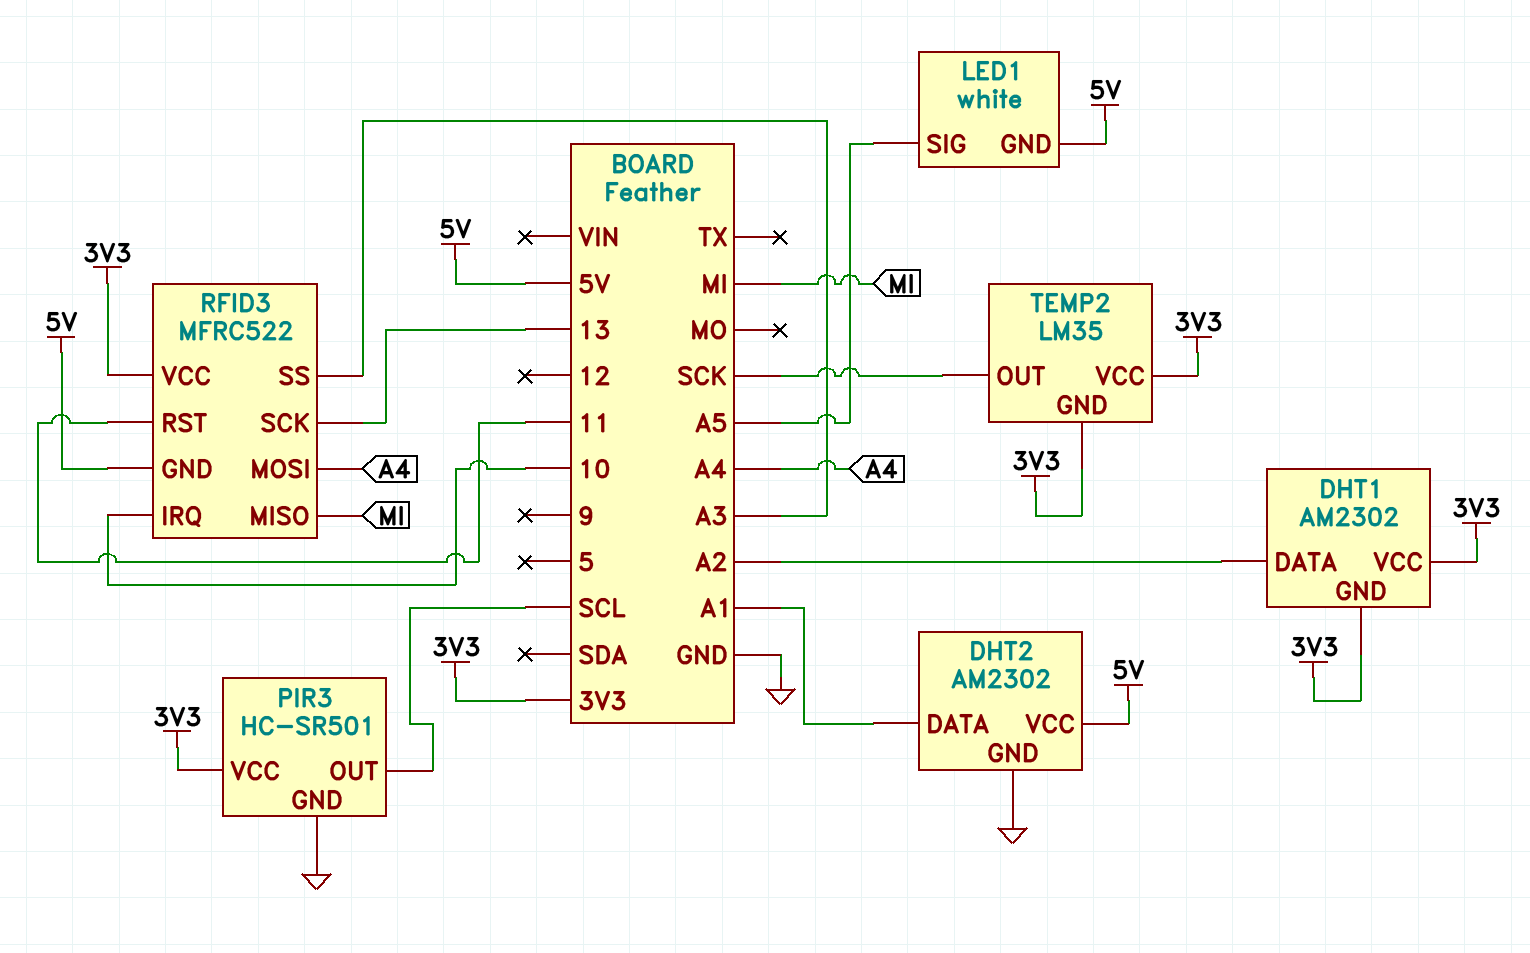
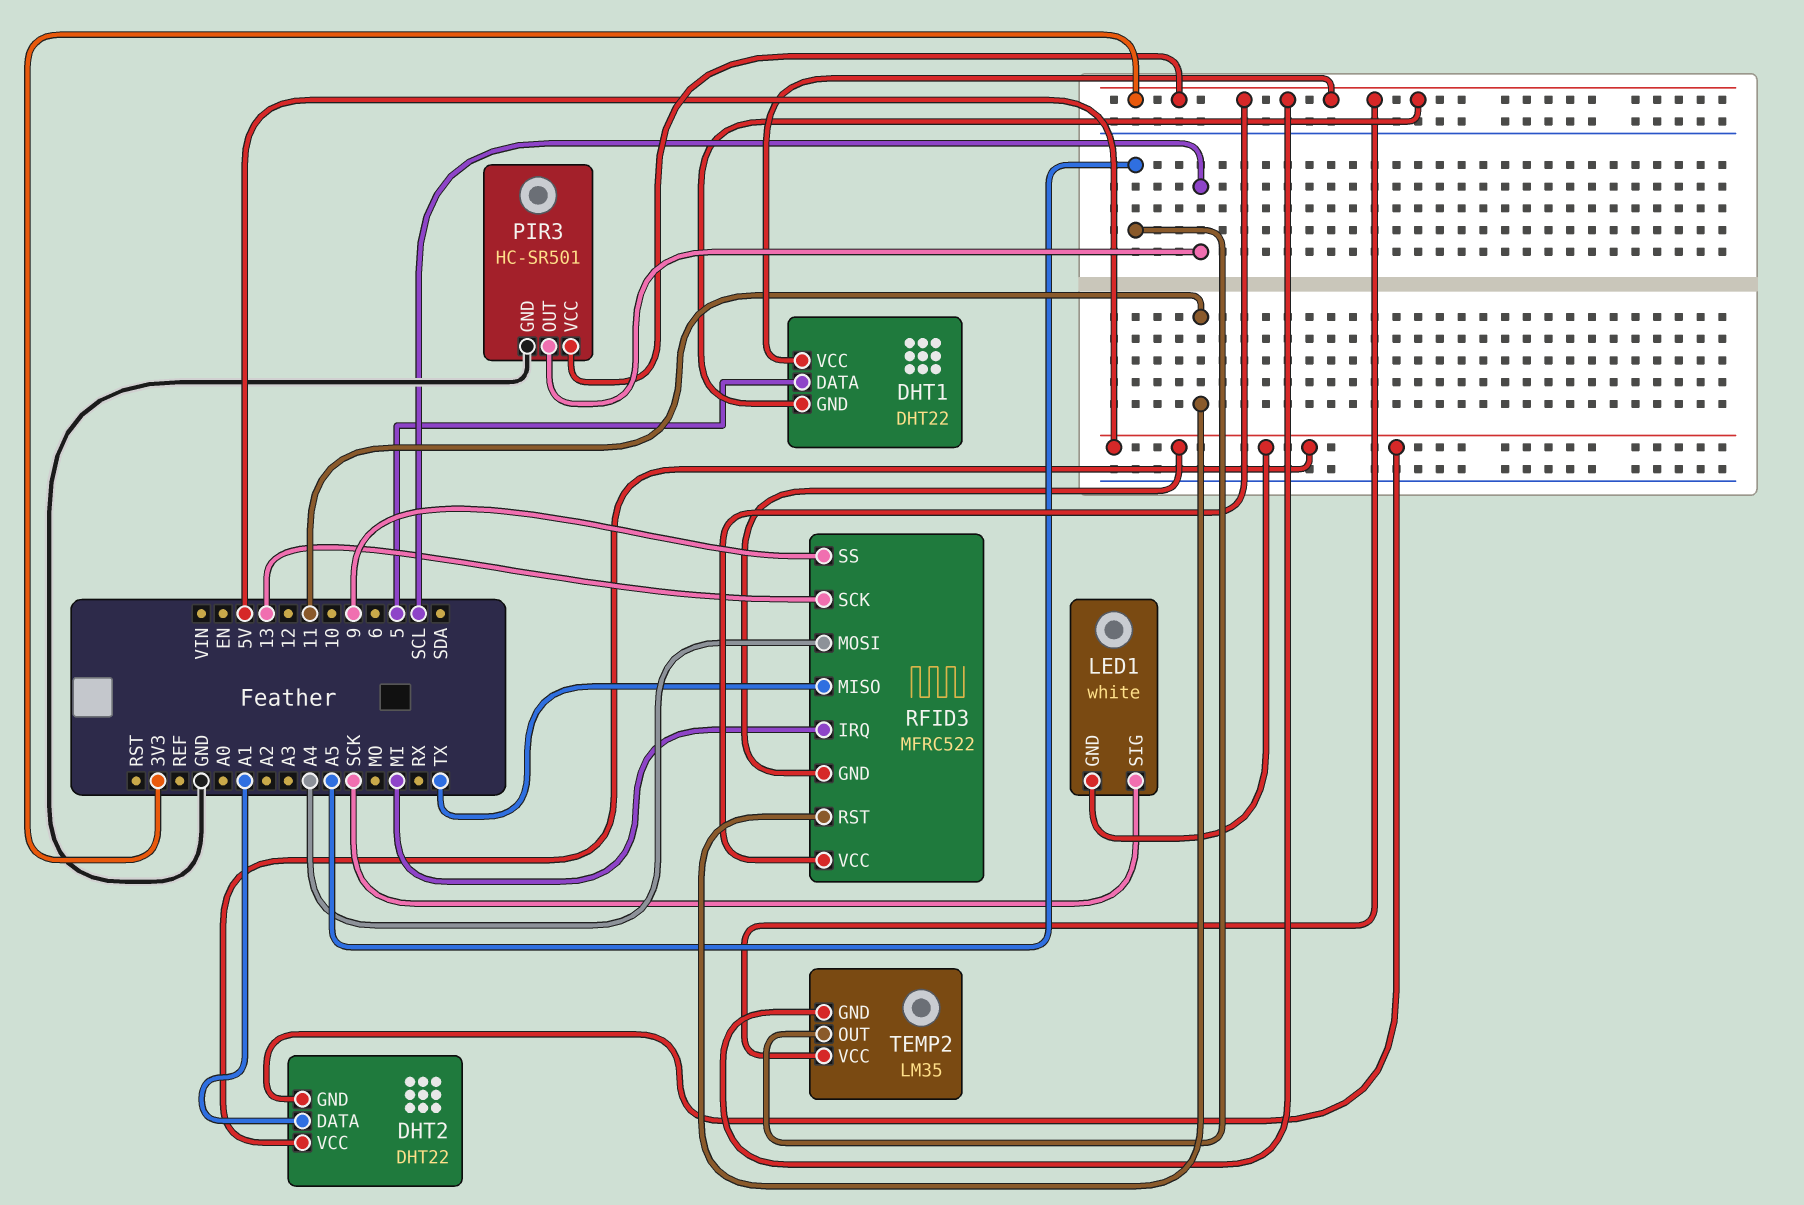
DHT1: AM2302 -> DHT22
DHT1 pin DATA: A2 -> 5
DHT2: AM2302 -> DHT22
DHT2 pin GND: GND -> 5V
LED1 pin SIG: A5 -> SCK
RFID3 pin IRQ: 10 -> MI
RFID3 pin MISO: MI -> TX
RFID3 pin SS: A3 -> 9
TEMP2 pin OUT: SCK -> A5

